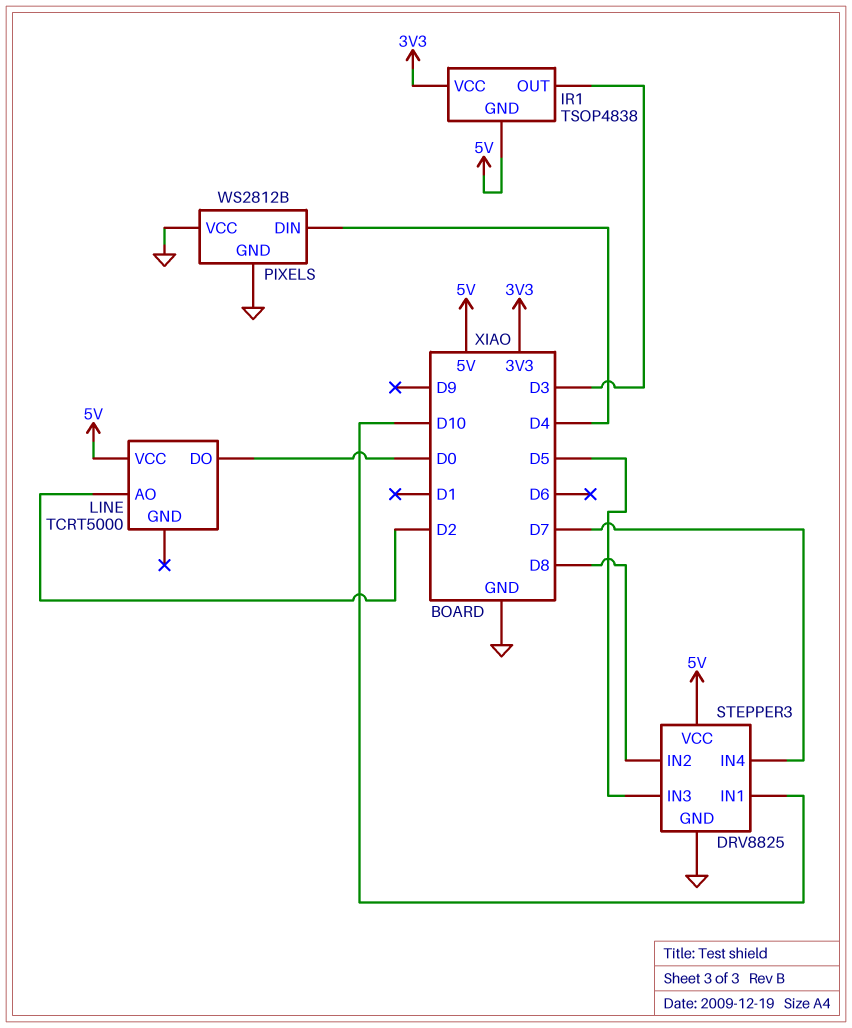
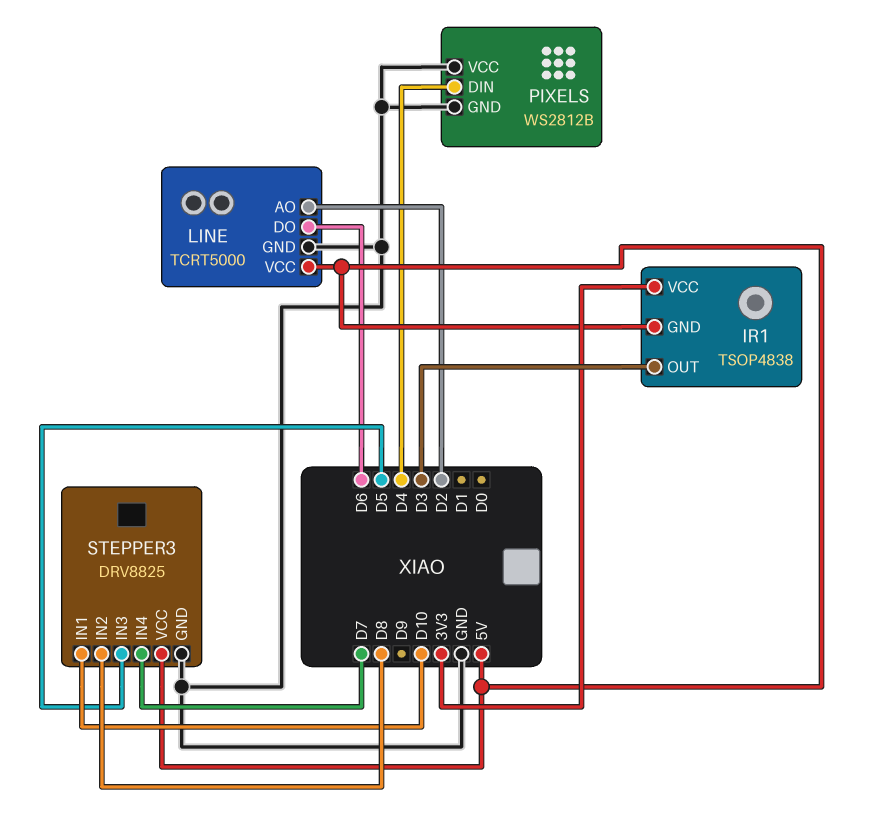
LINE pin DO: D0 -> D6
LINE pin GND: none -> GND

